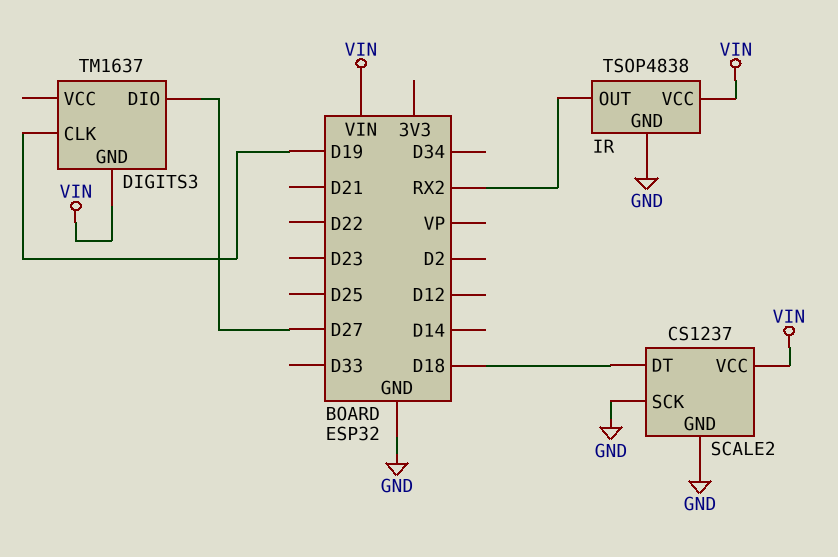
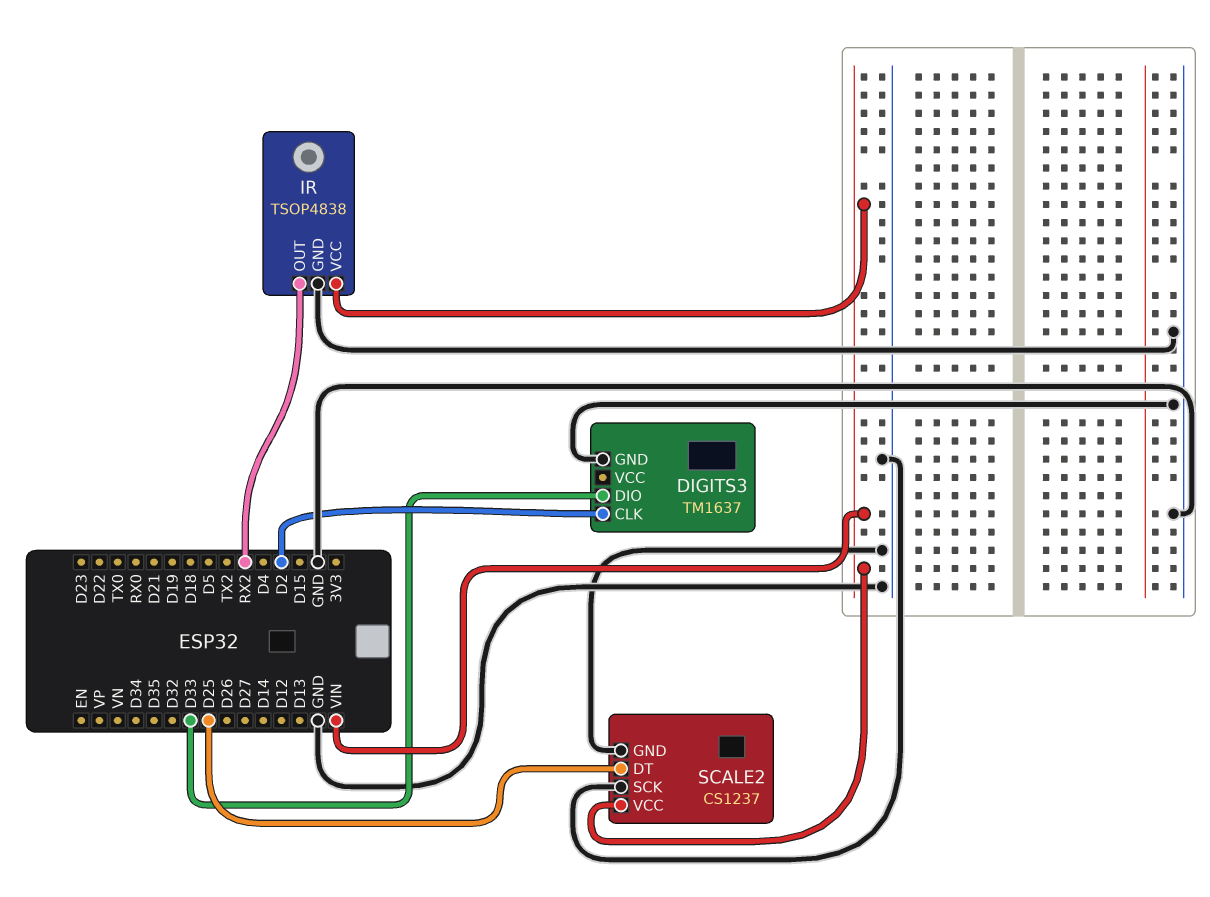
DIGITS3 pin CLK: D19 -> D2
DIGITS3 pin DIO: D27 -> D33
DIGITS3 pin GND: VIN -> GND
SCALE2 pin DT: D18 -> D25

